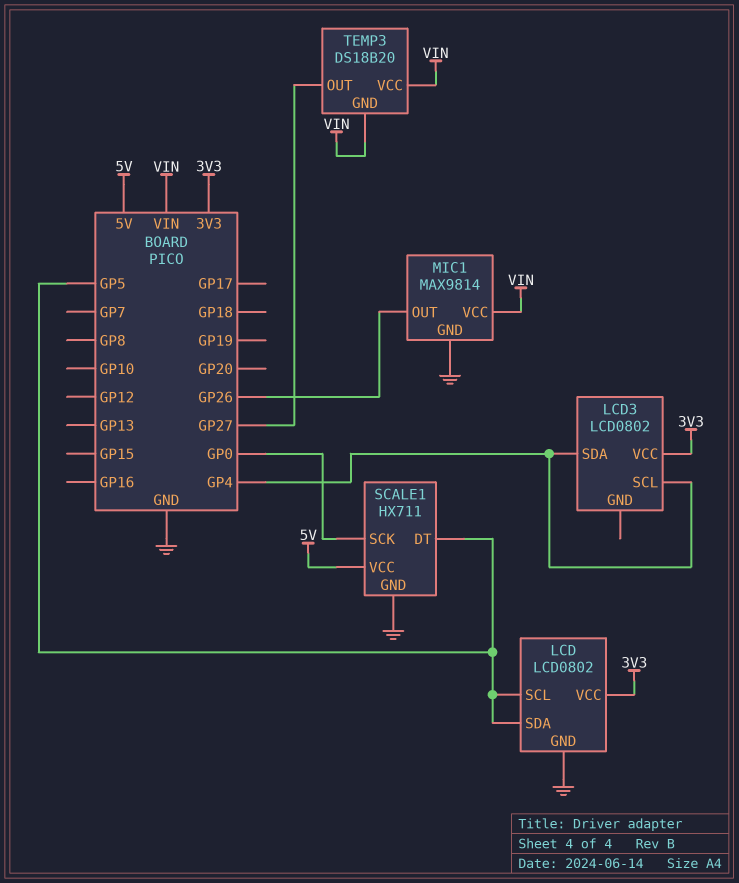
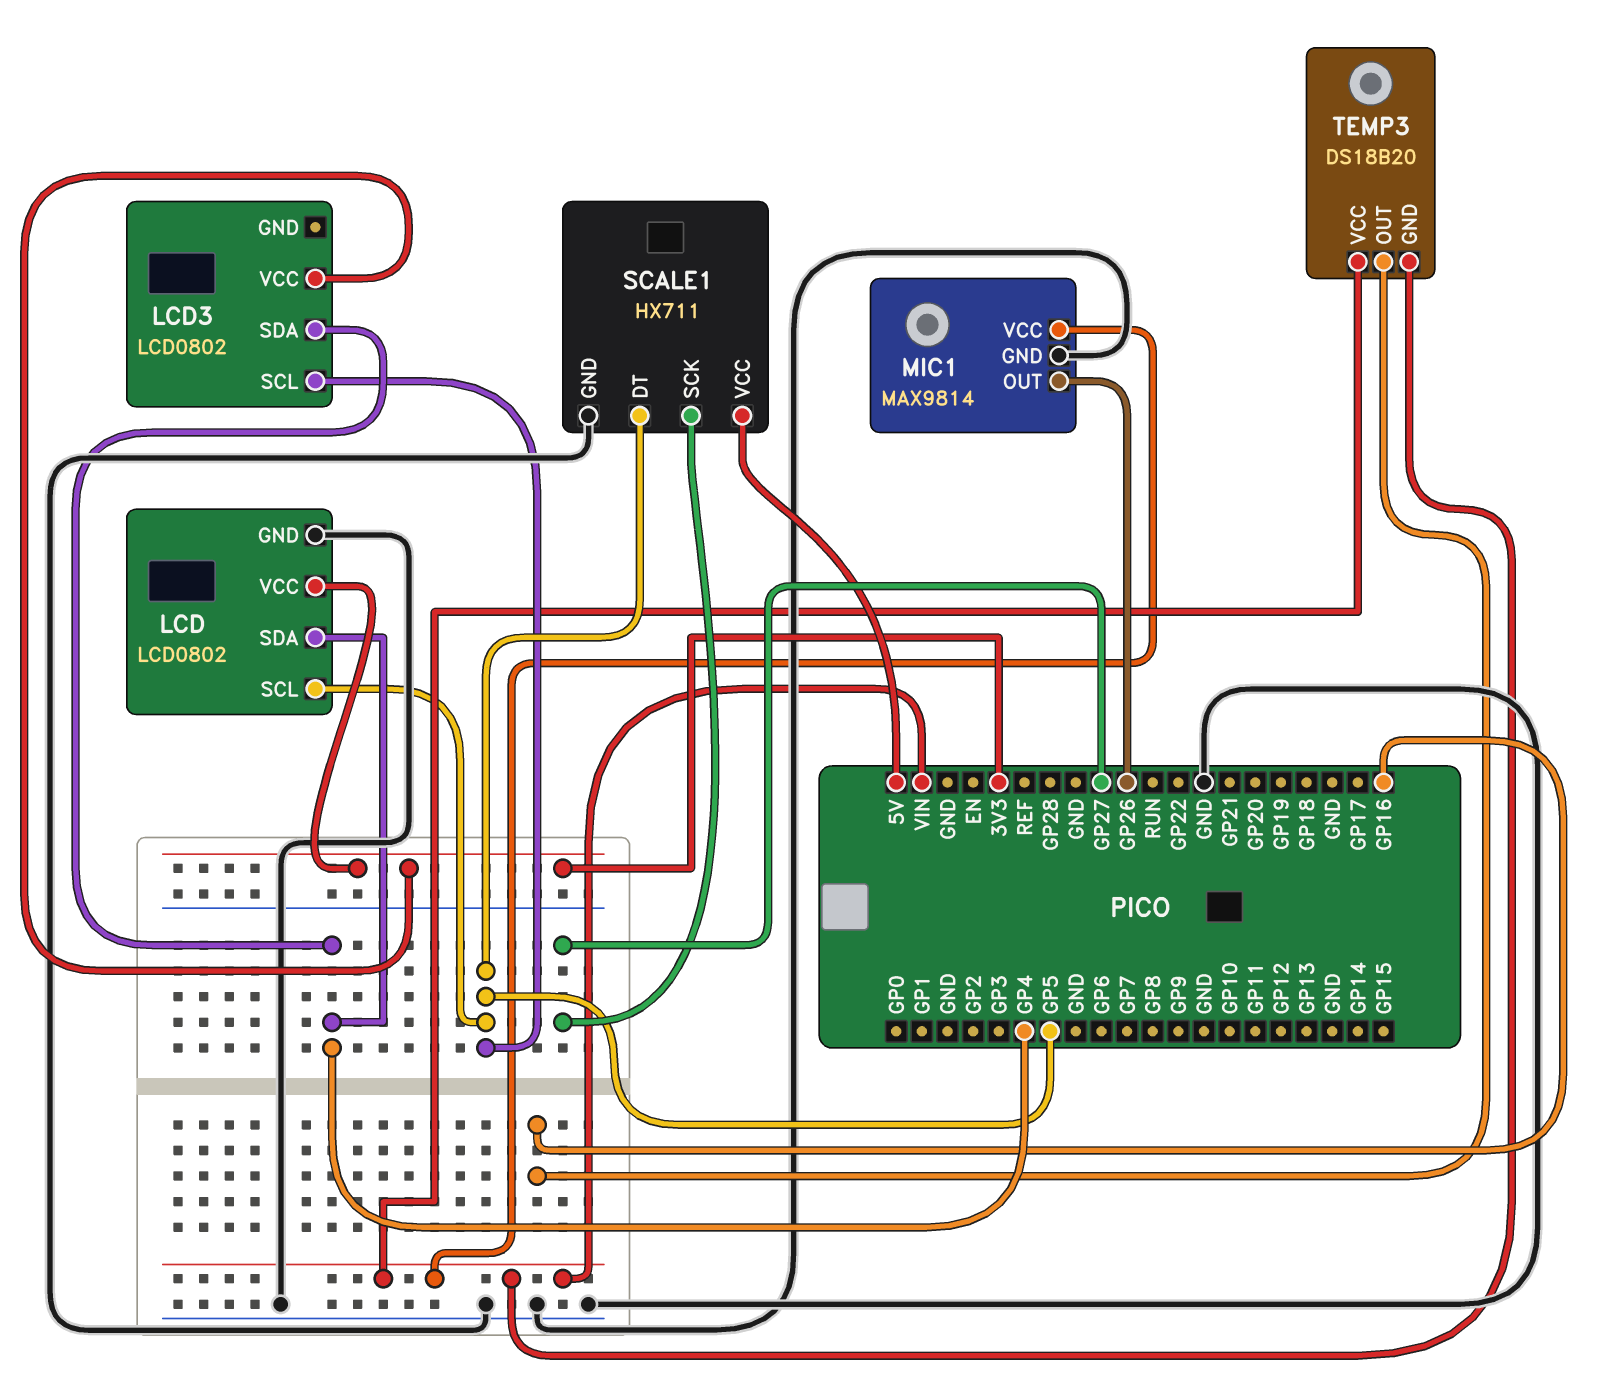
LCD pin SDA: GP5 -> GP4
LCD3 pin SCL: GP4 -> GP5
SCALE1 pin SCK: GP0 -> GP27
TEMP3 pin OUT: GP27 -> GP16

